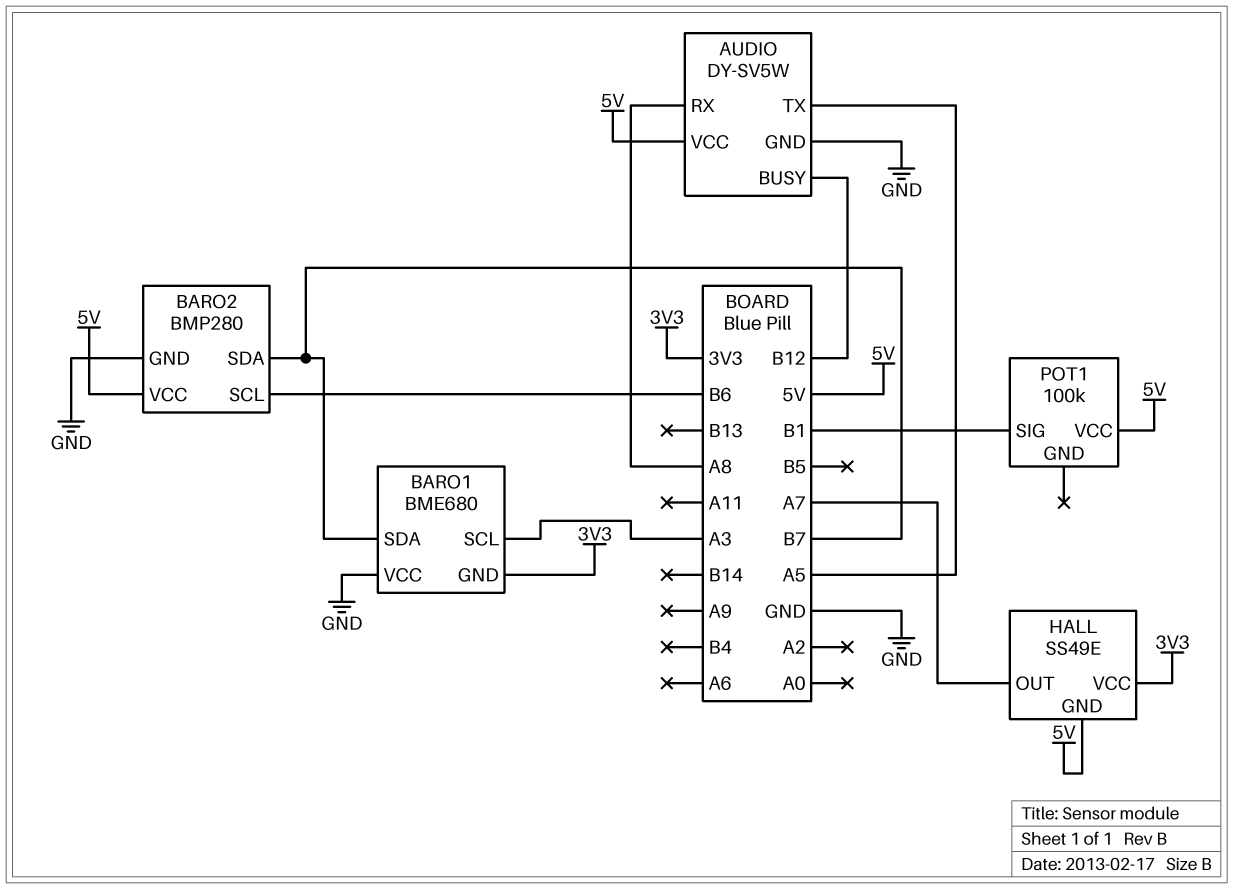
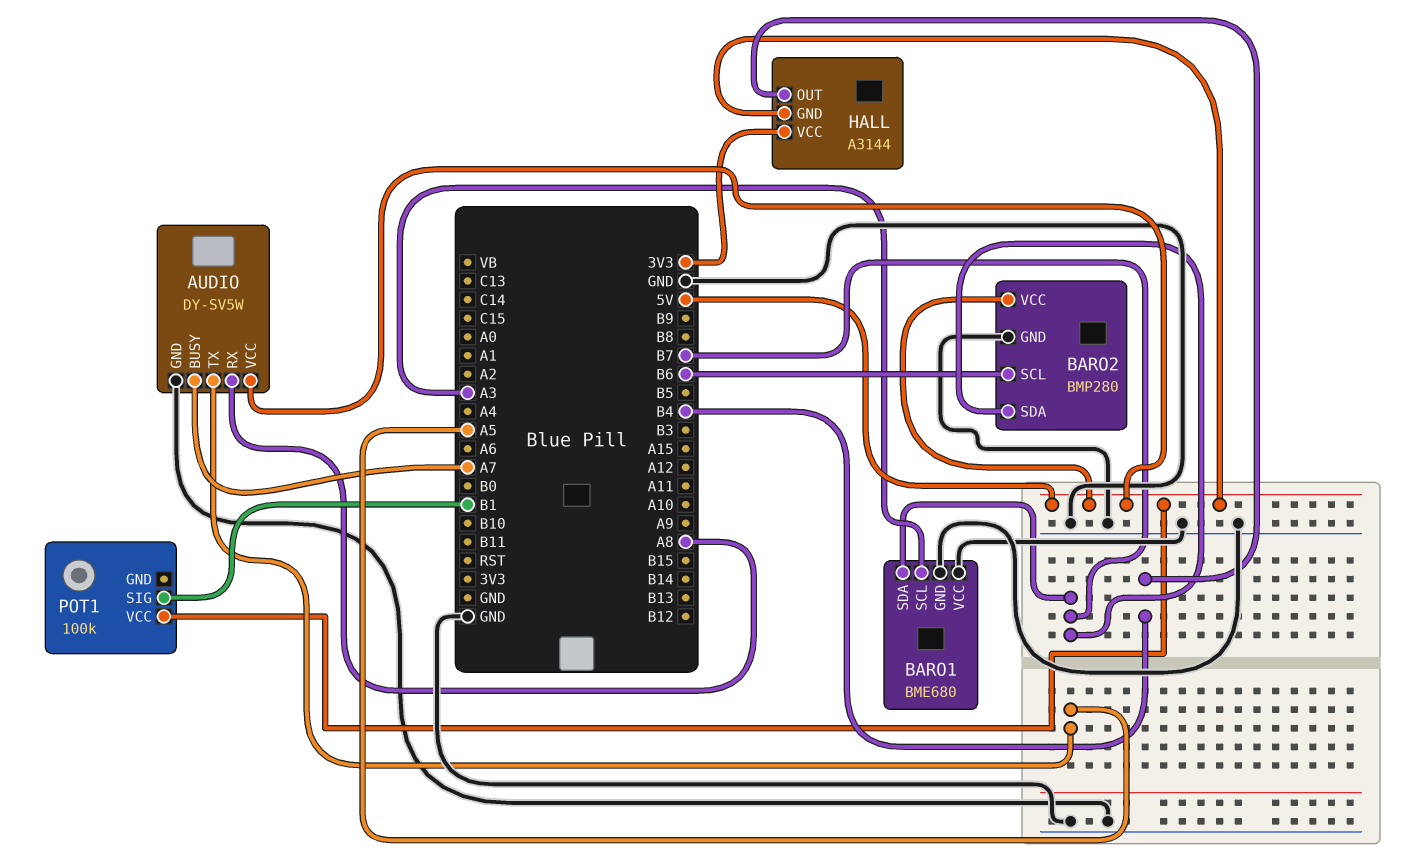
AUDIO pin BUSY: B12 -> A7
BARO1 pin GND: 3V3 -> GND
HALL: SS49E -> A3144
HALL pin OUT: A7 -> B4

